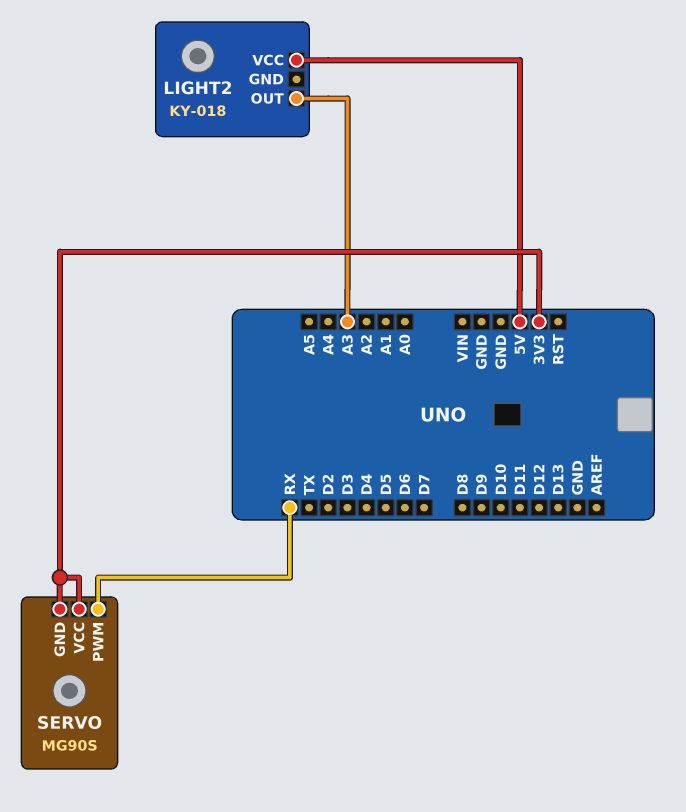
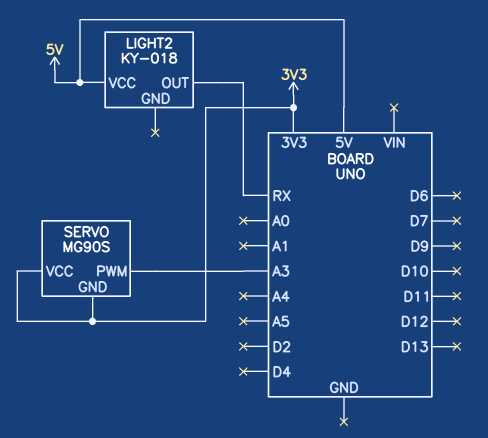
LIGHT2 pin OUT: A3 -> RX
SERVO pin PWM: RX -> A3

